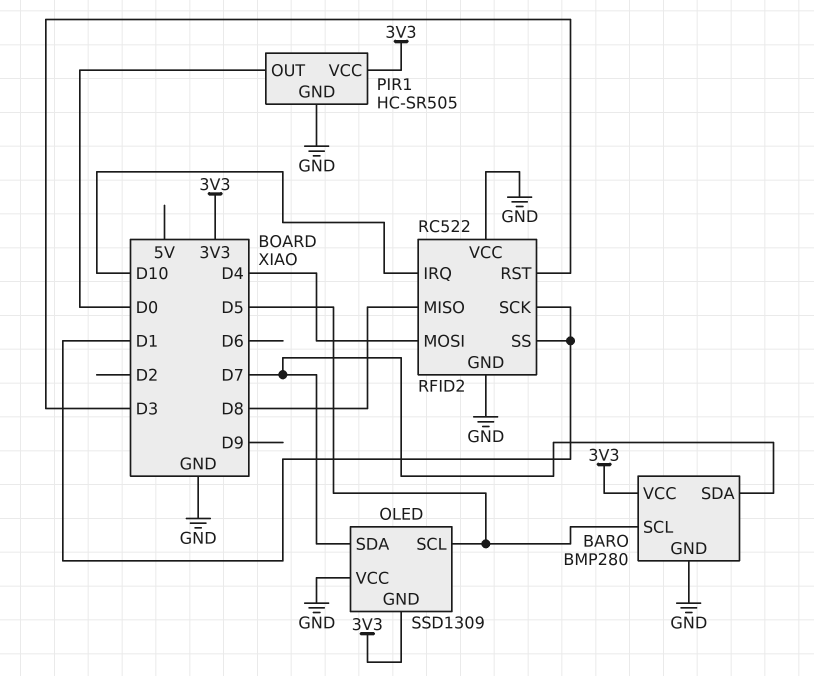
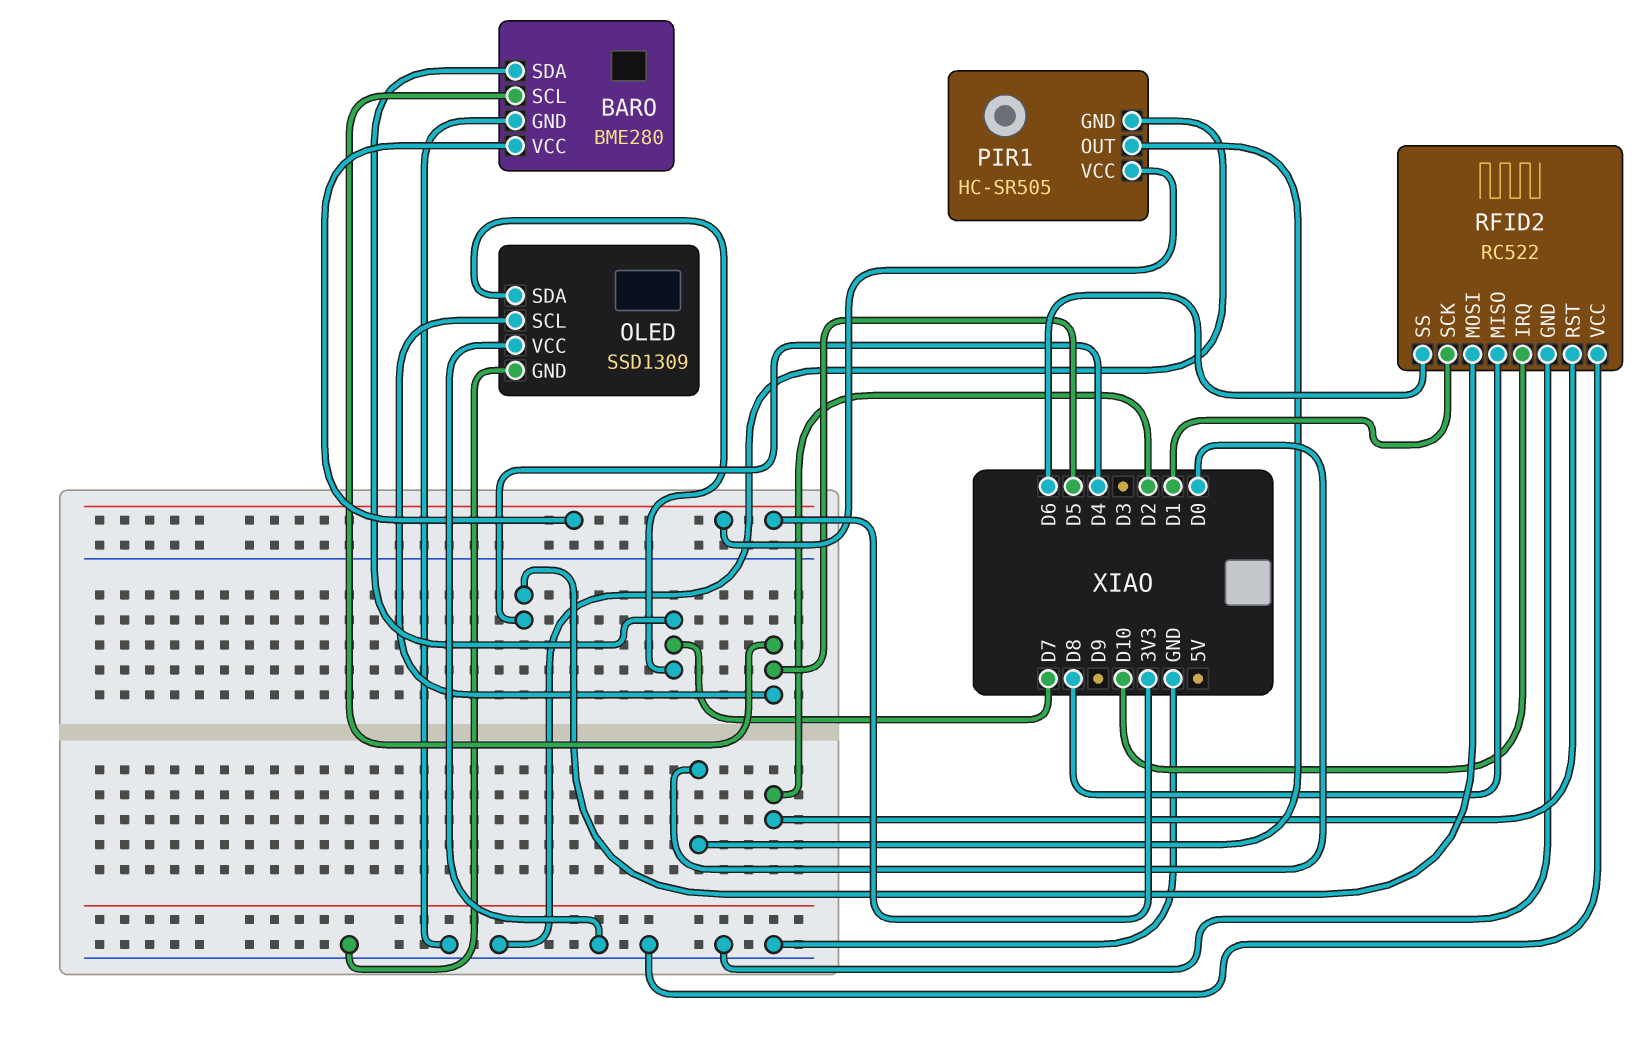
BARO: BMP280 -> BME280
OLED pin GND: 3V3 -> GND
RFID2 pin RST: D3 -> D2
RFID2 pin SS: D1 -> D6

